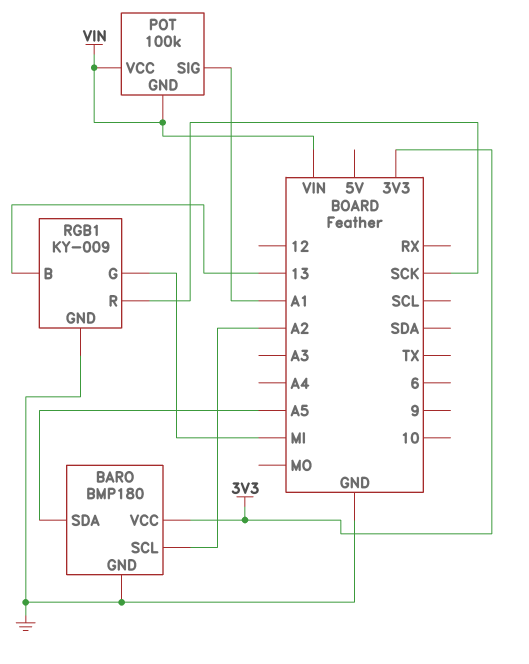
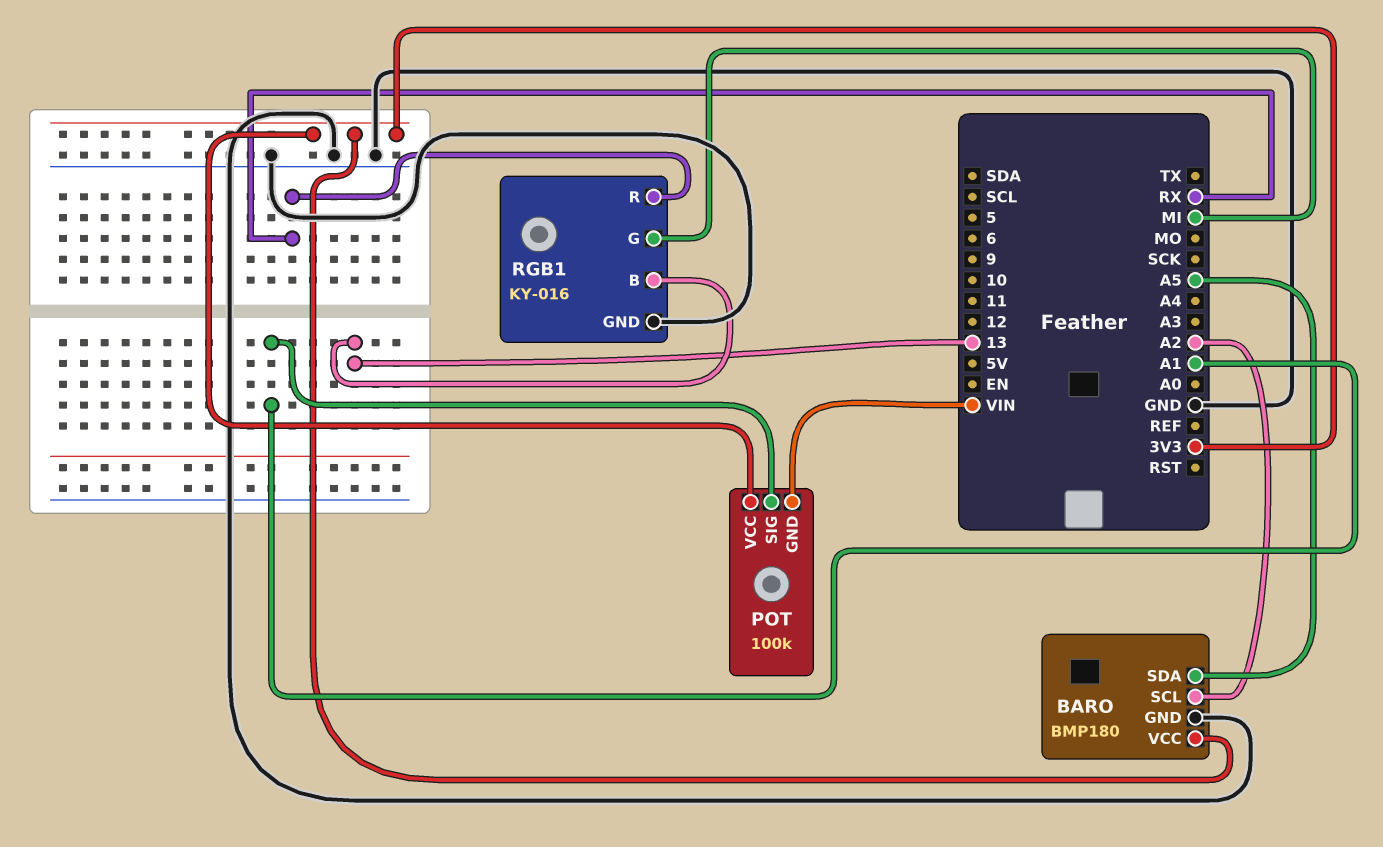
POT pin VCC: VIN -> 3V3
RGB1: KY-009 -> KY-016
RGB1 pin R: SCK -> RX

